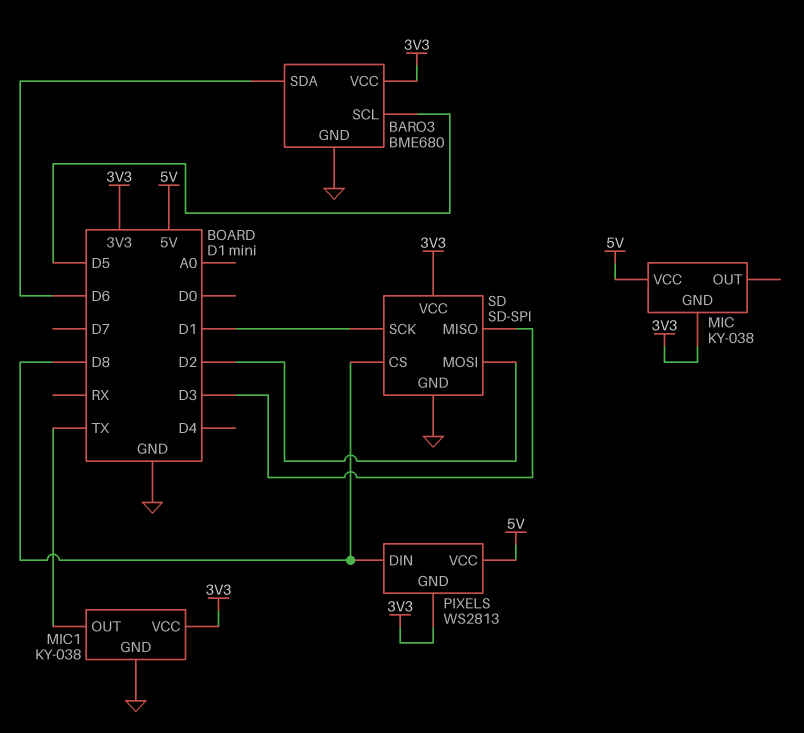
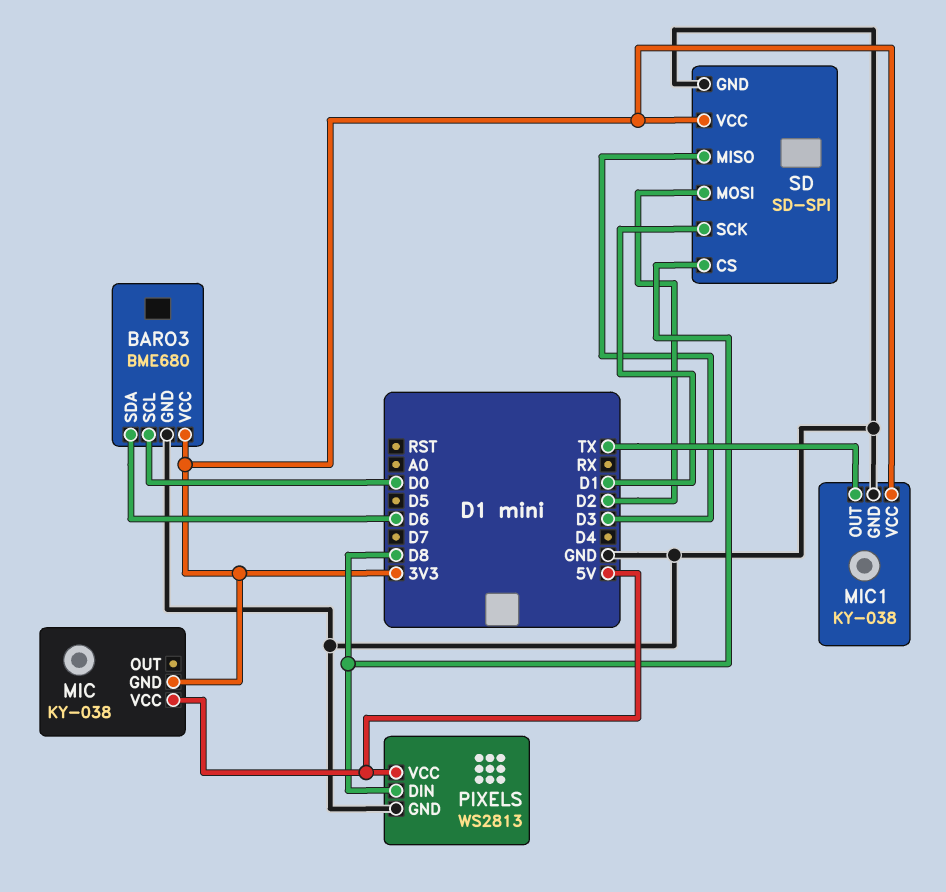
BARO3 pin SCL: D5 -> D0
PIXELS pin GND: 3V3 -> GND

